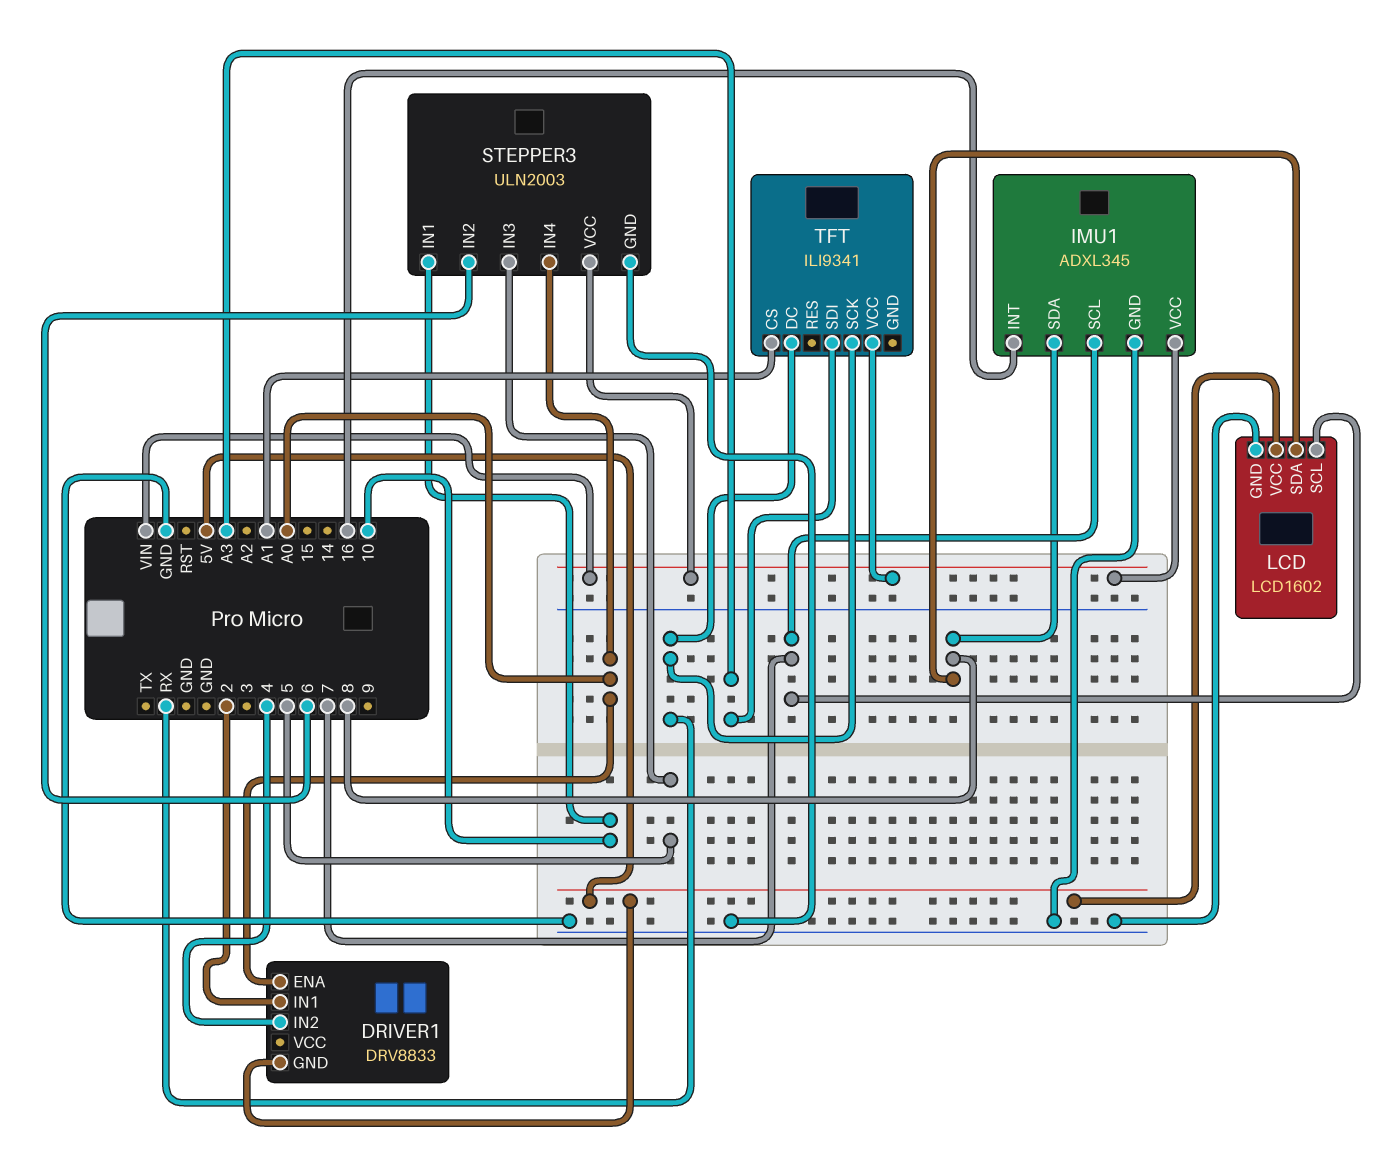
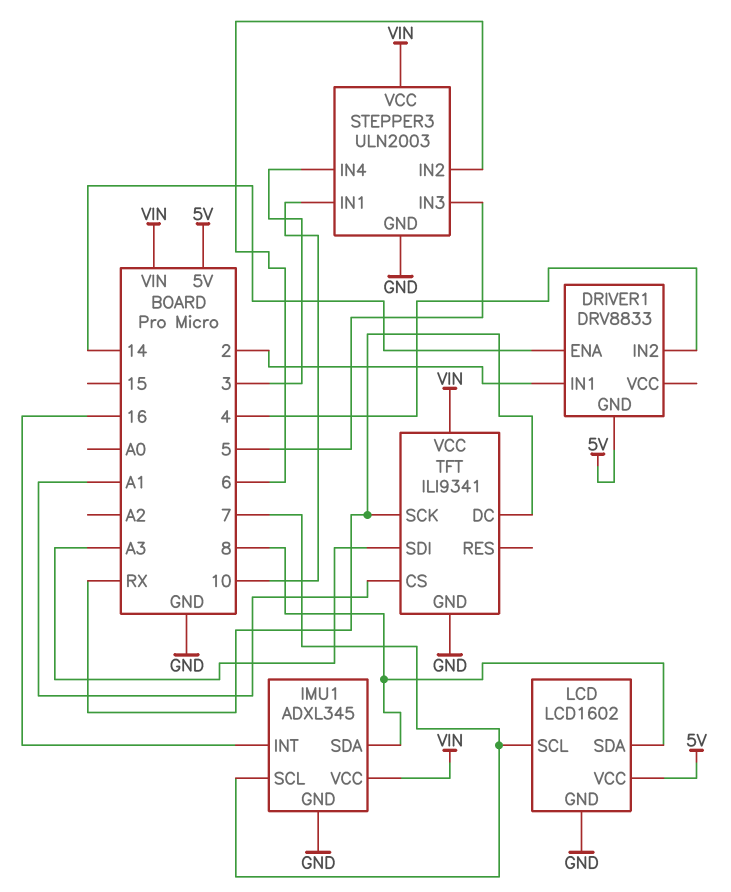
DRIVER1 pin ENA: A0 -> 14
STEPPER3 pin IN4: A0 -> 3
TFT pin GND: none -> GND

